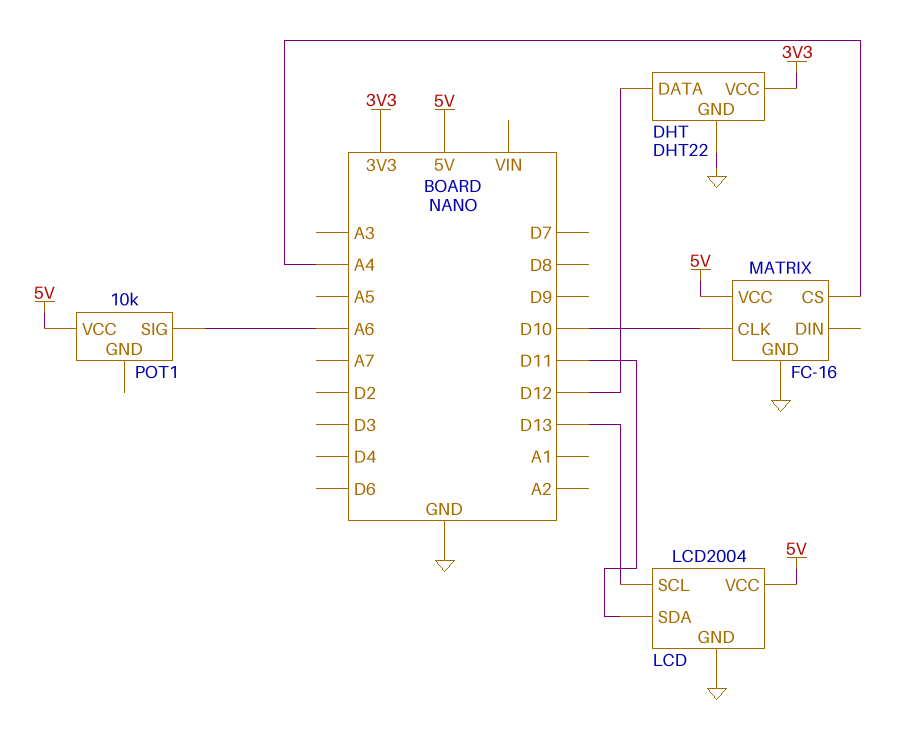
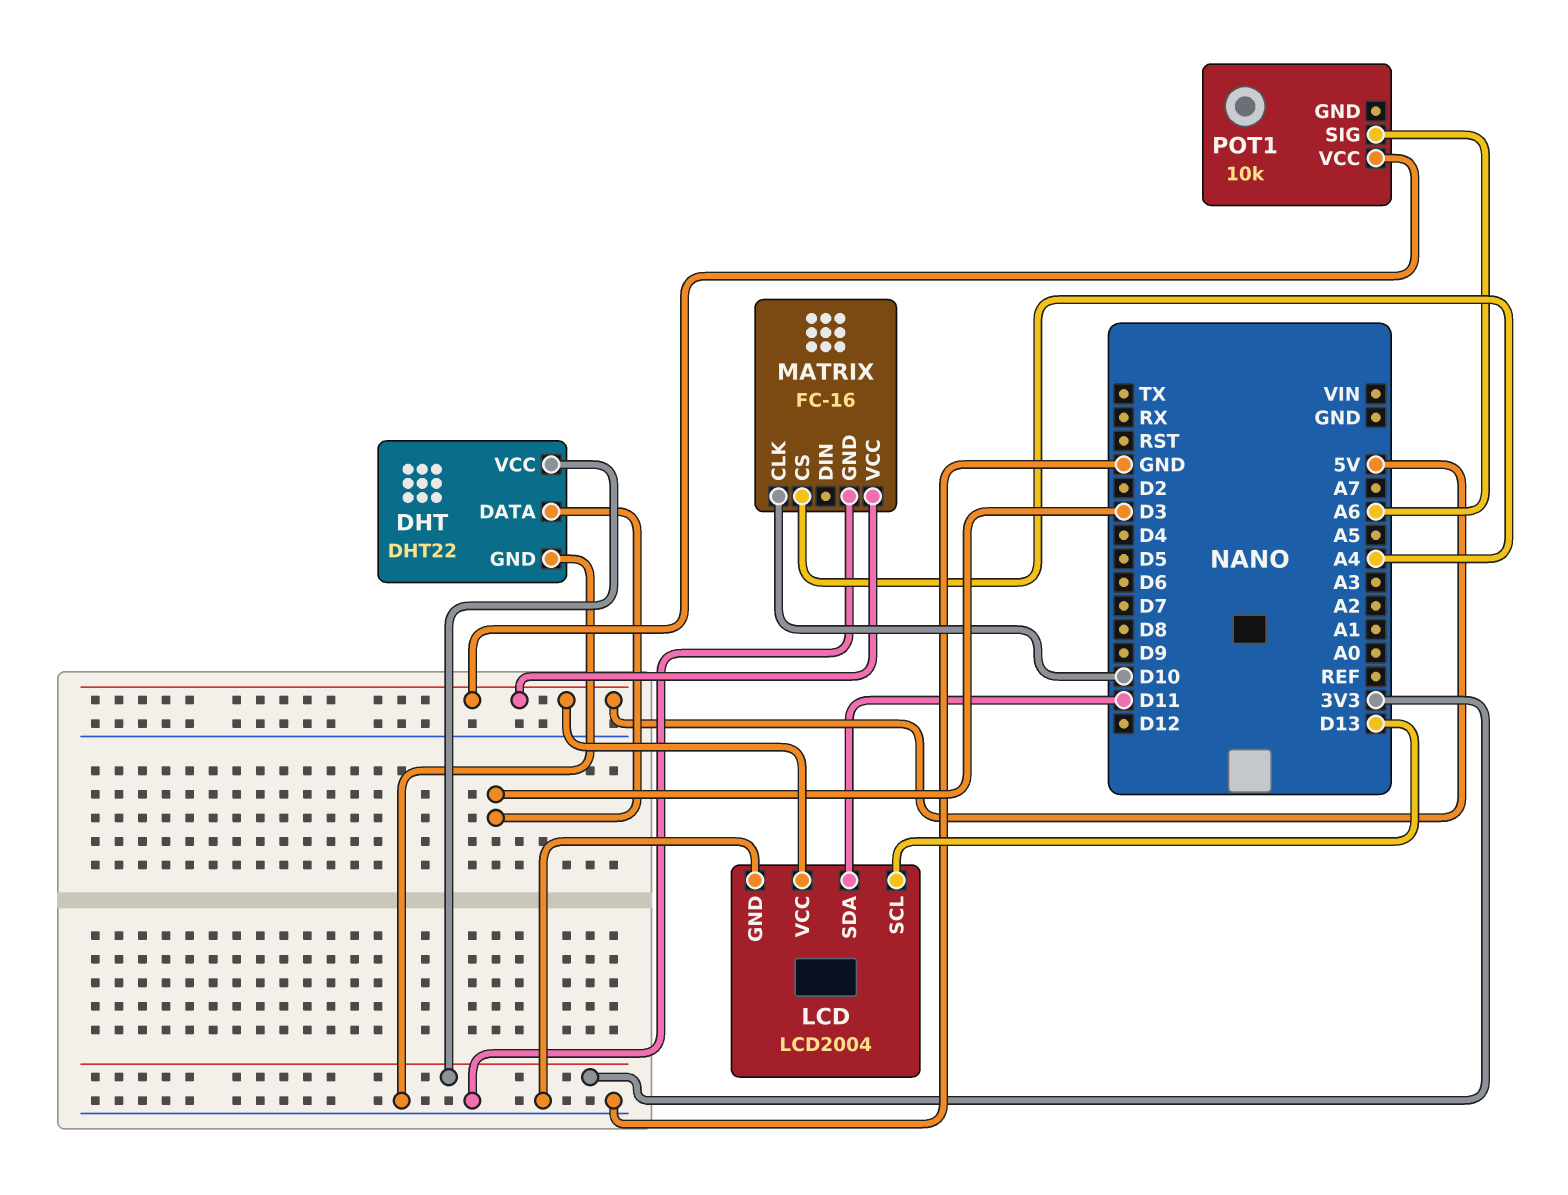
DHT pin DATA: D12 -> D3

